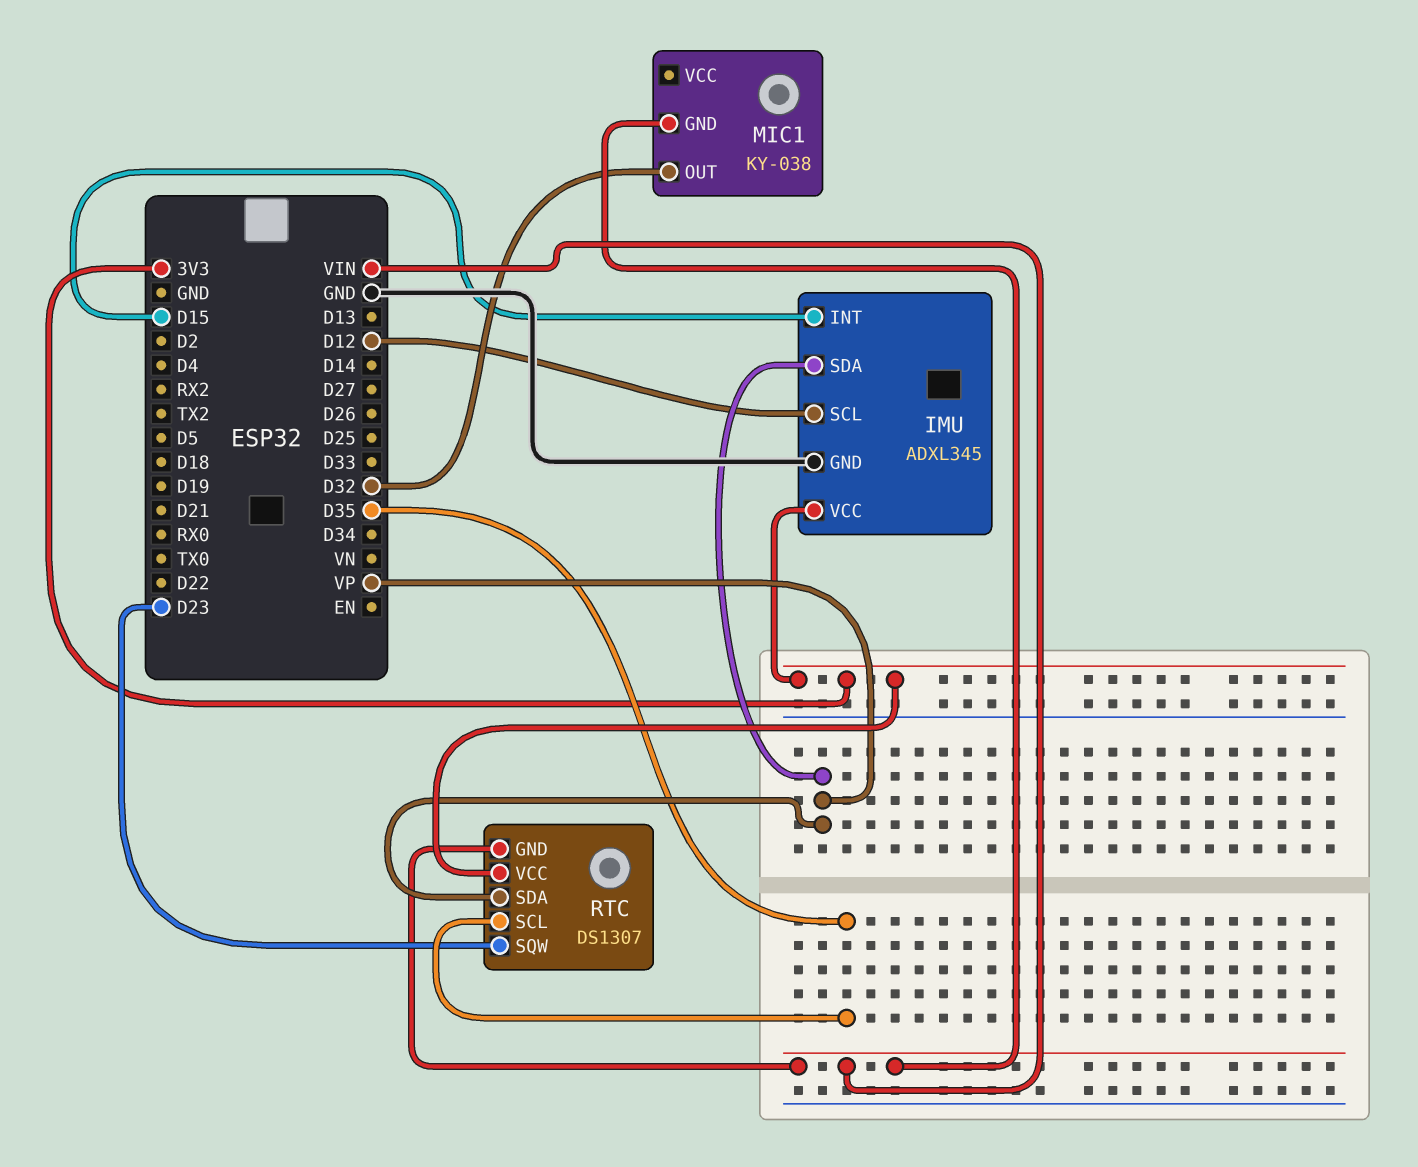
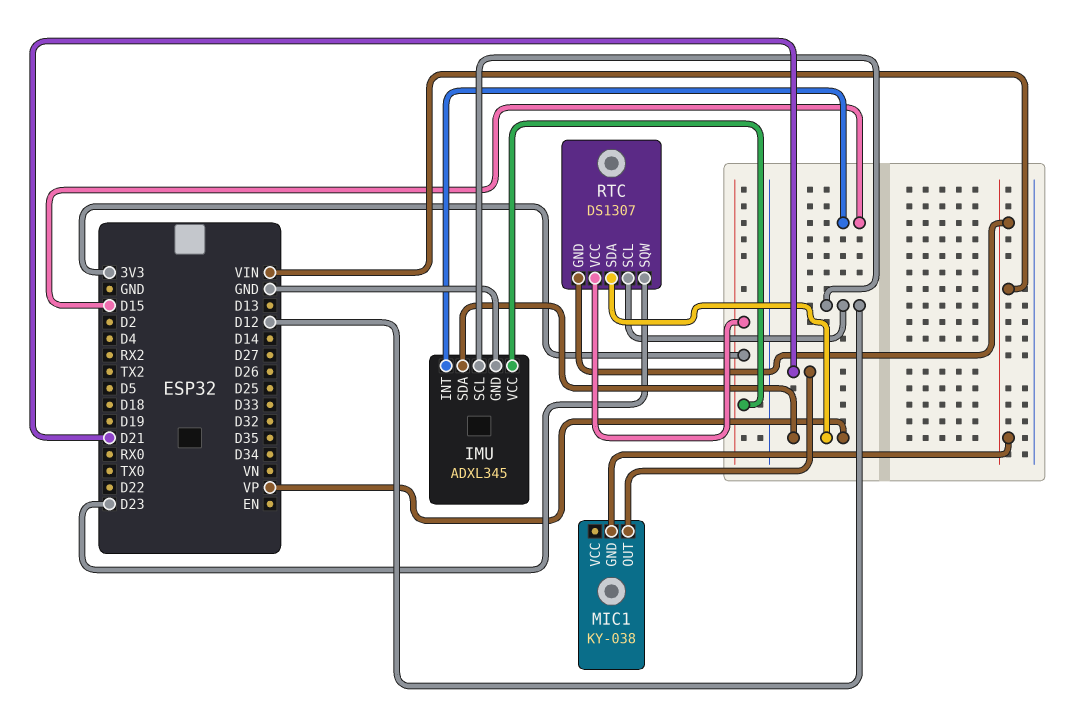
MIC1 pin OUT: D32 -> D21
RTC pin SCL: D35 -> D12

